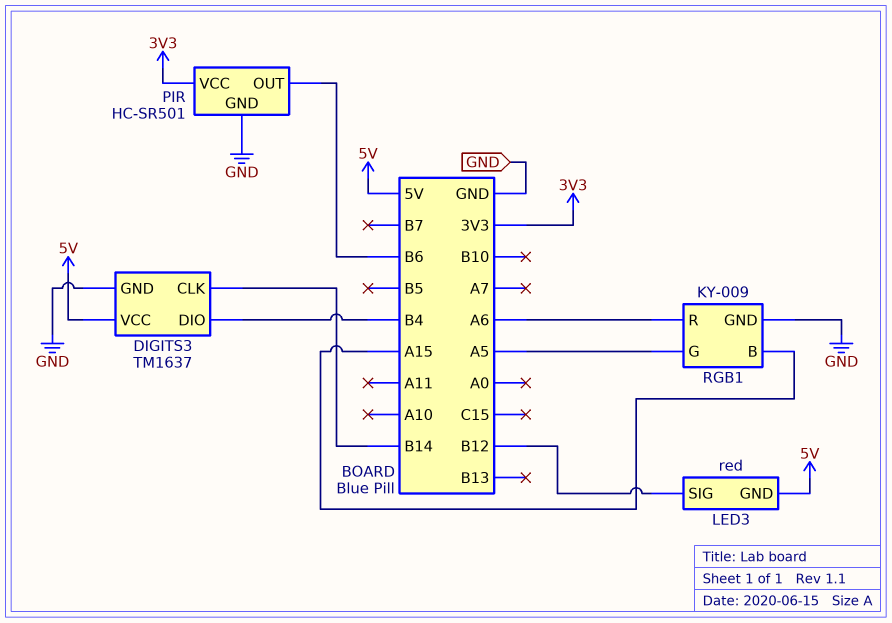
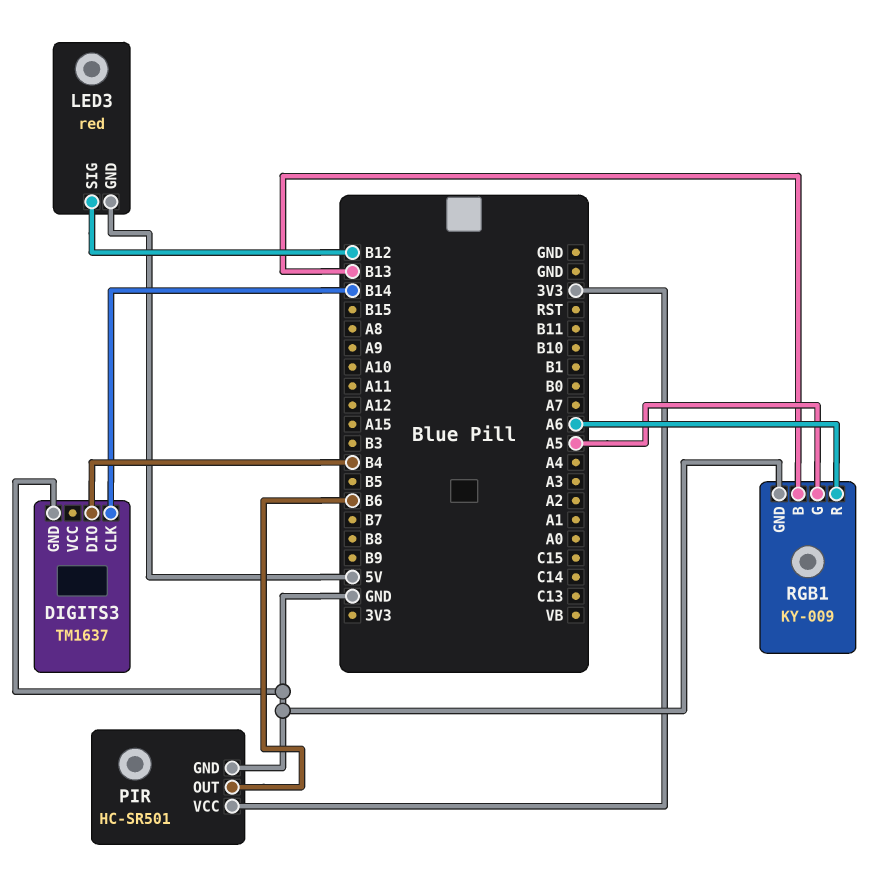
DIGITS3 pin VCC: 5V -> none
RGB1 pin B: A15 -> B13

